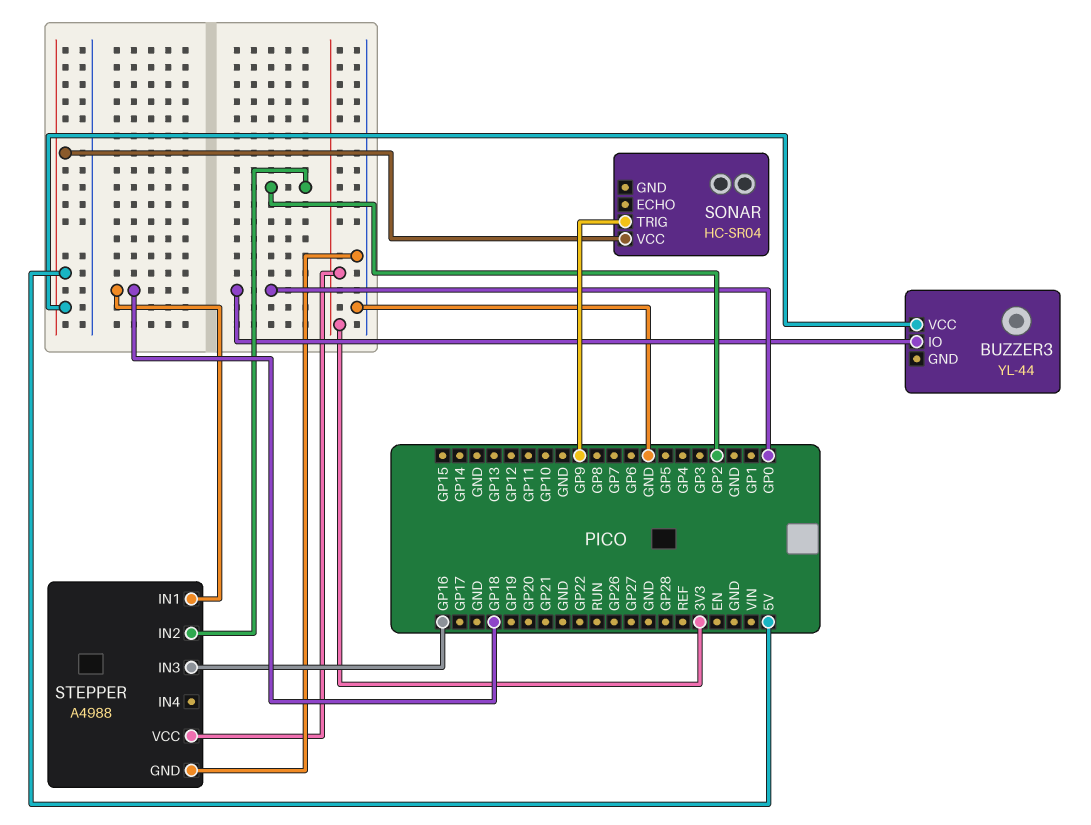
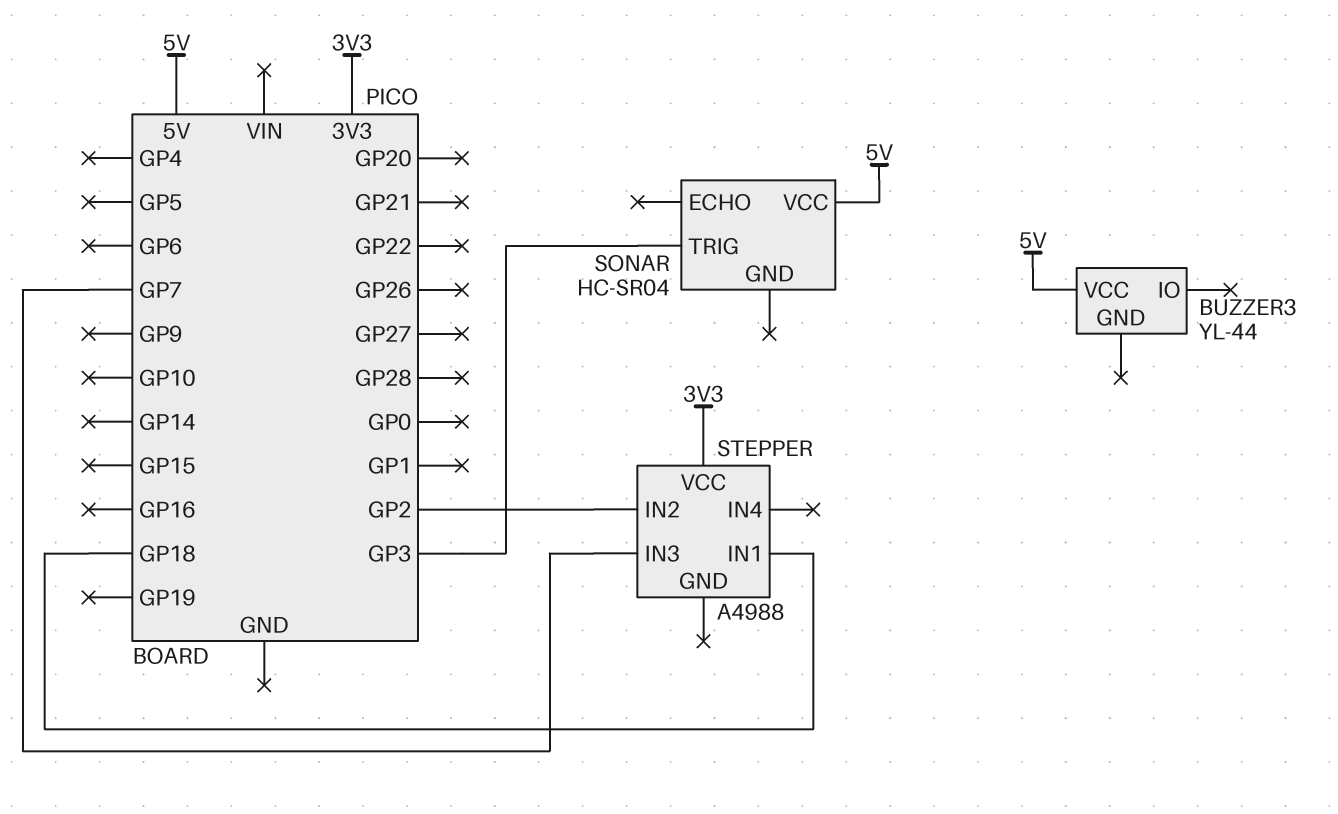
BUZZER3 pin IO: GP0 -> none
SONAR pin TRIG: GP9 -> GP3
STEPPER pin GND: GND -> none
STEPPER pin IN3: GP16 -> GP7

